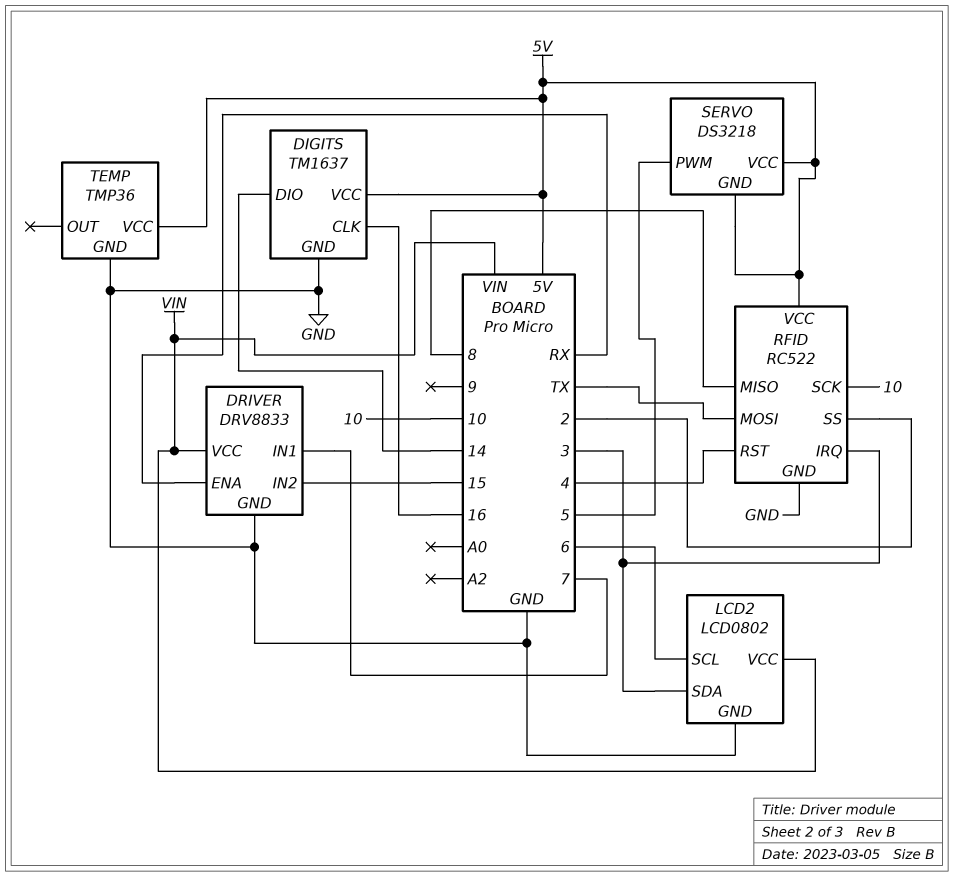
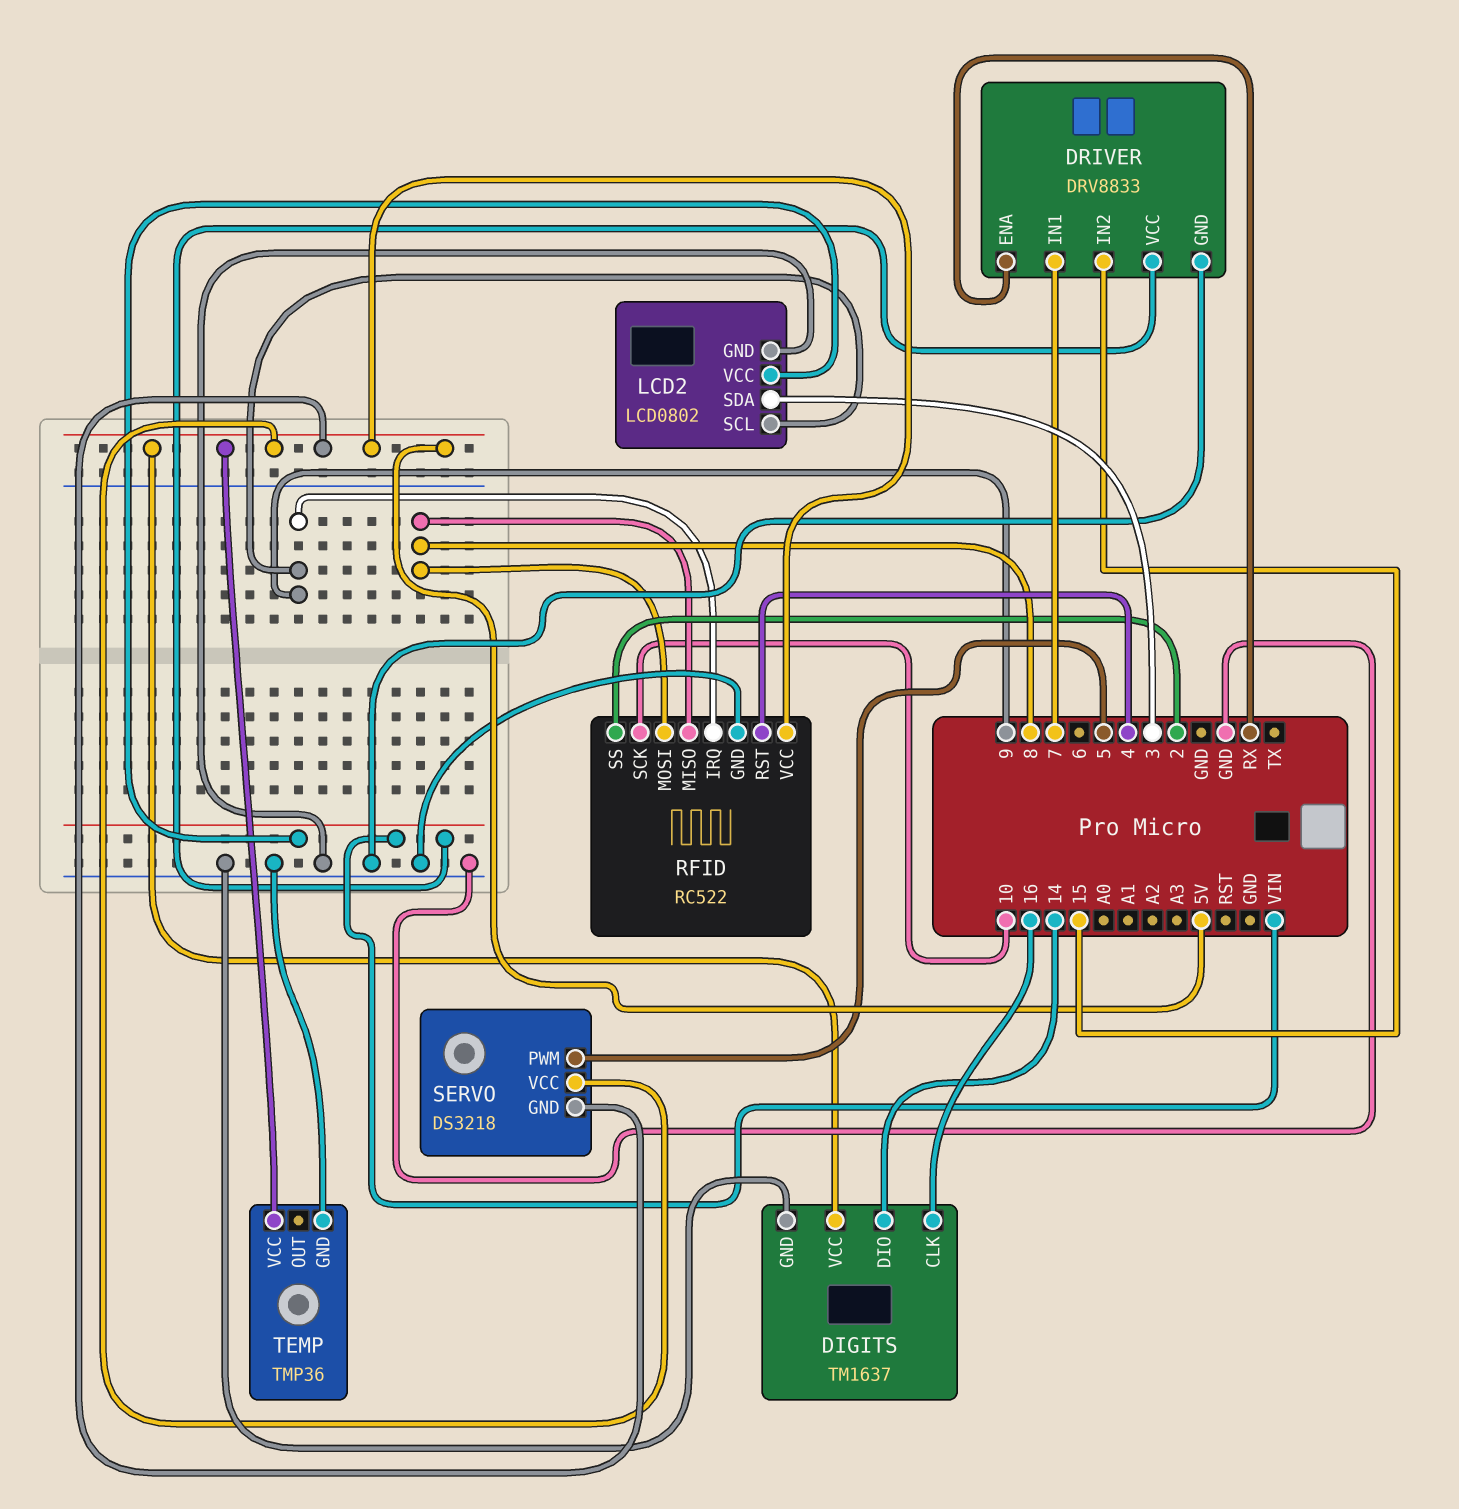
LCD2 pin SCL: 6 -> 9
RFID pin IRQ: 3 -> 9
RFID pin MOSI: TX -> 8

